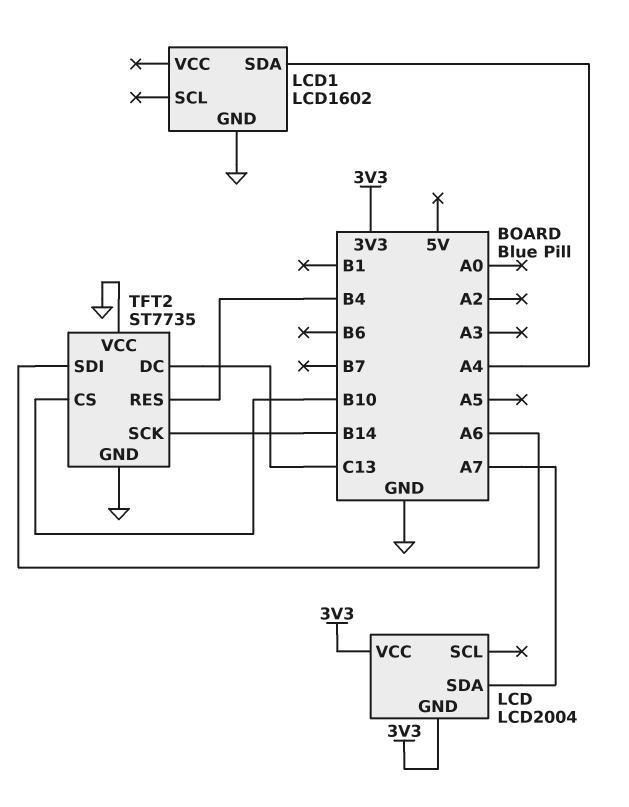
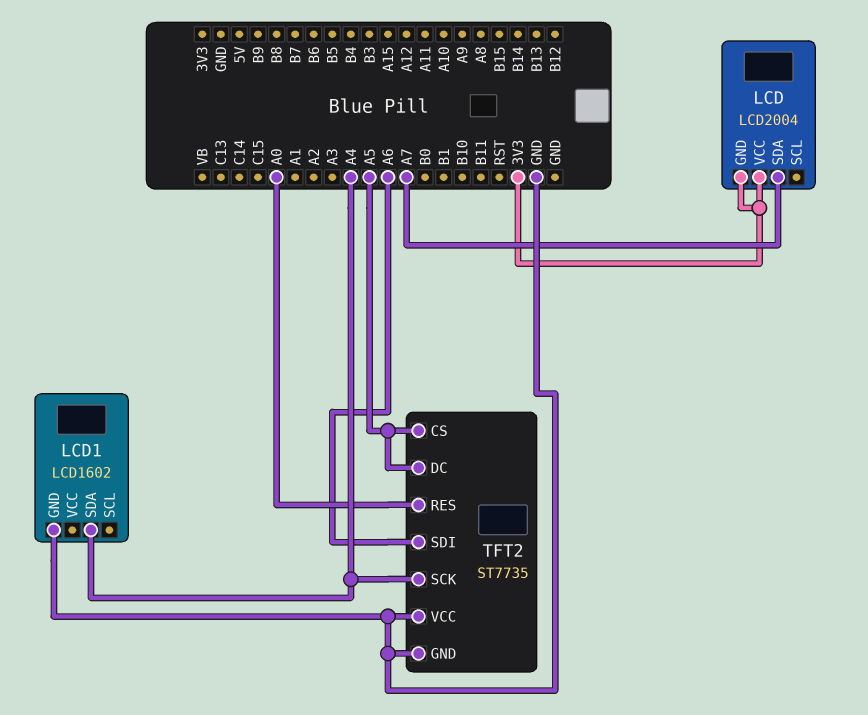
TFT2 pin CS: B10 -> A5
TFT2 pin DC: C13 -> A5
TFT2 pin RES: B4 -> A0
TFT2 pin SCK: B14 -> A4

